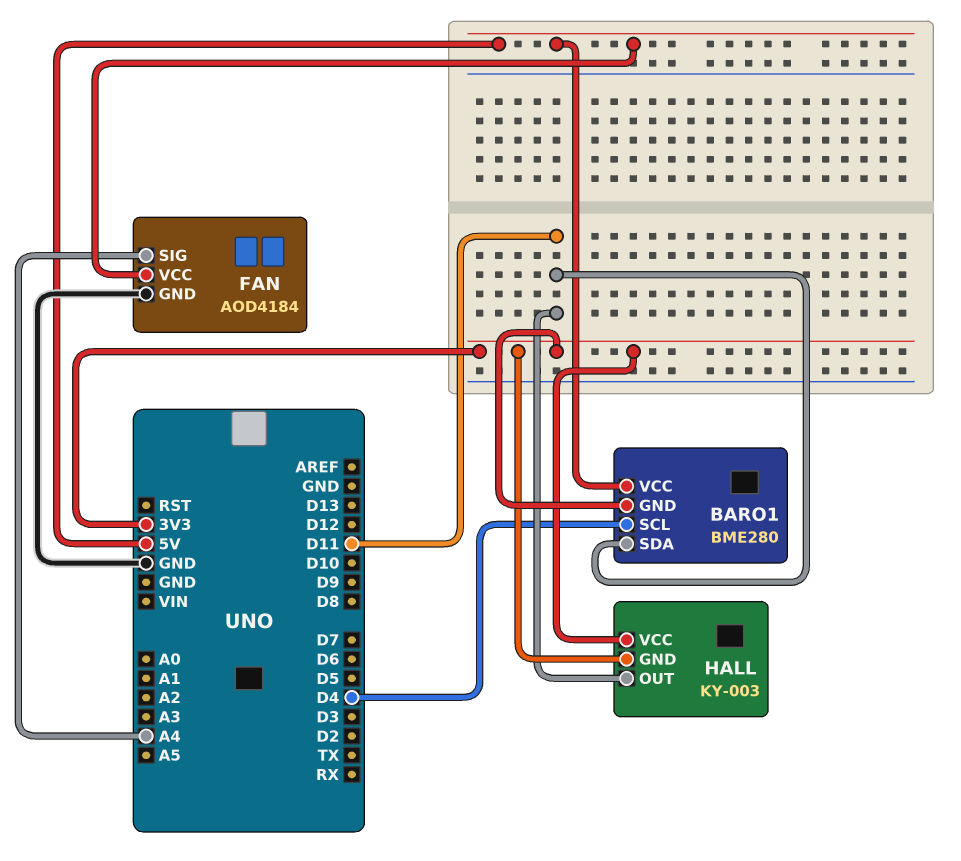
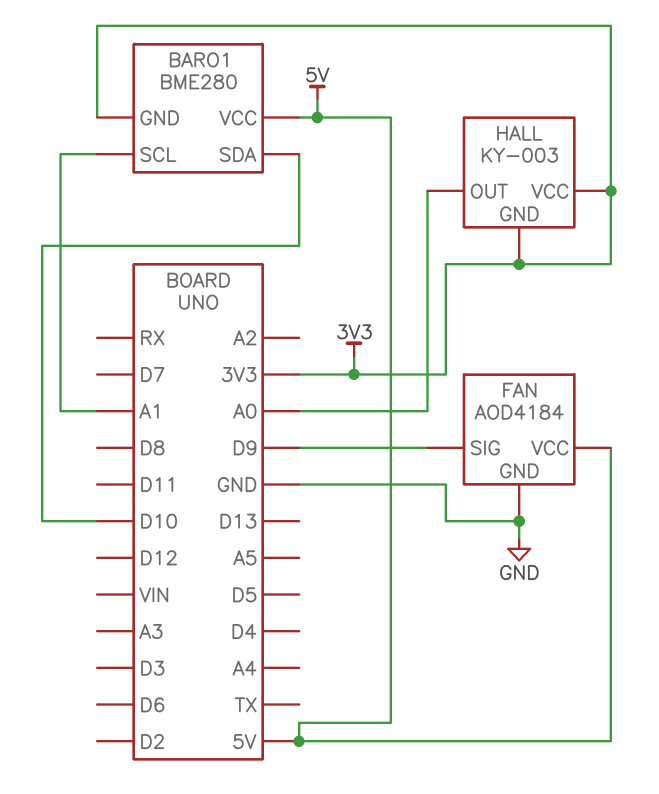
BARO1 pin SCL: D4 -> A1
BARO1 pin SDA: D11 -> D10
FAN pin SIG: A4 -> D9
HALL pin OUT: D11 -> A0

